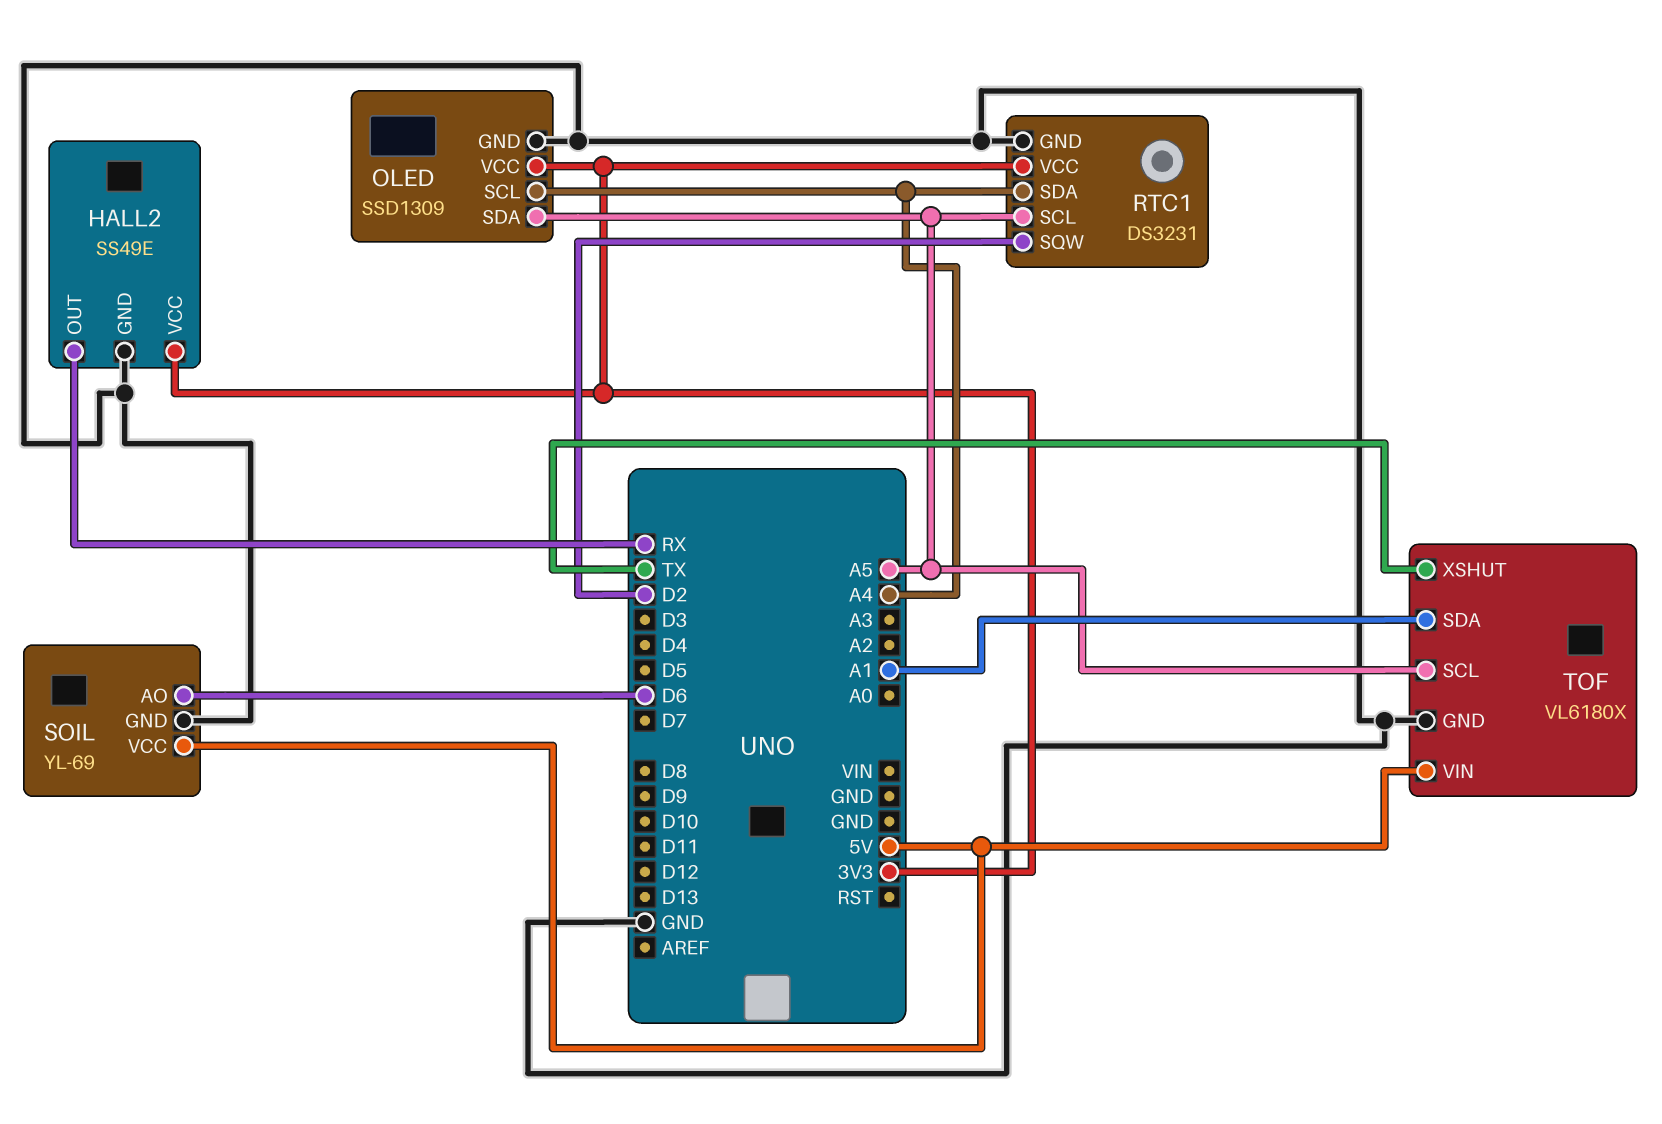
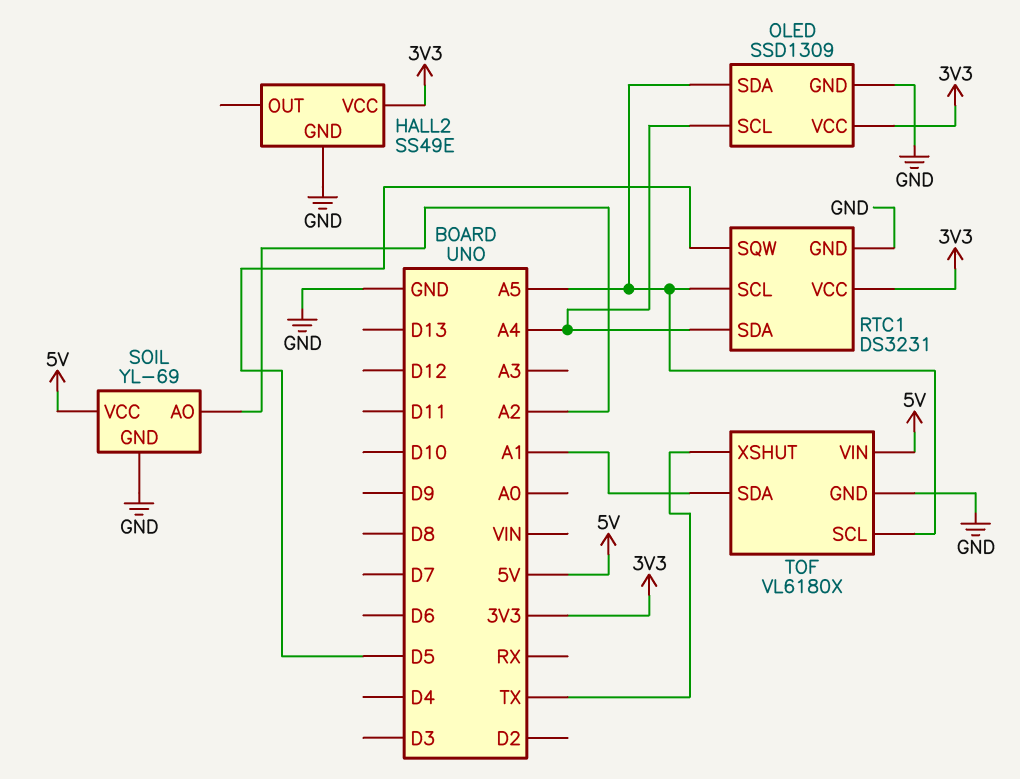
HALL2 pin OUT: RX -> none
RTC1 pin SQW: D2 -> D5
SOIL pin AO: D6 -> A2

